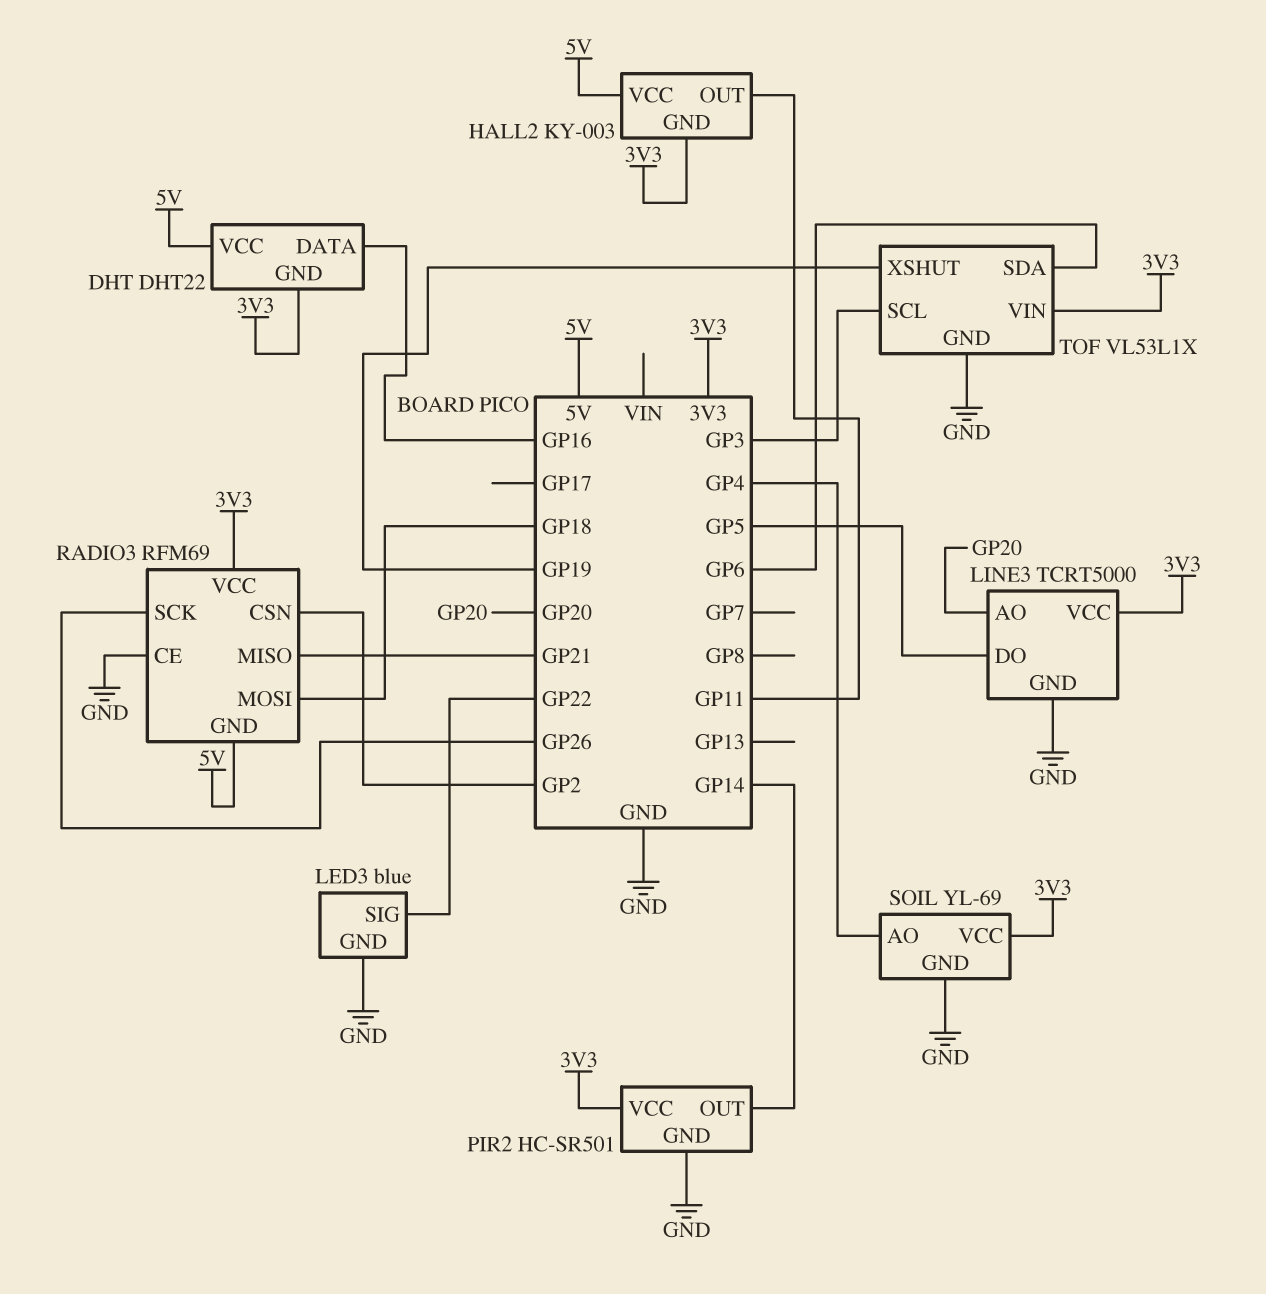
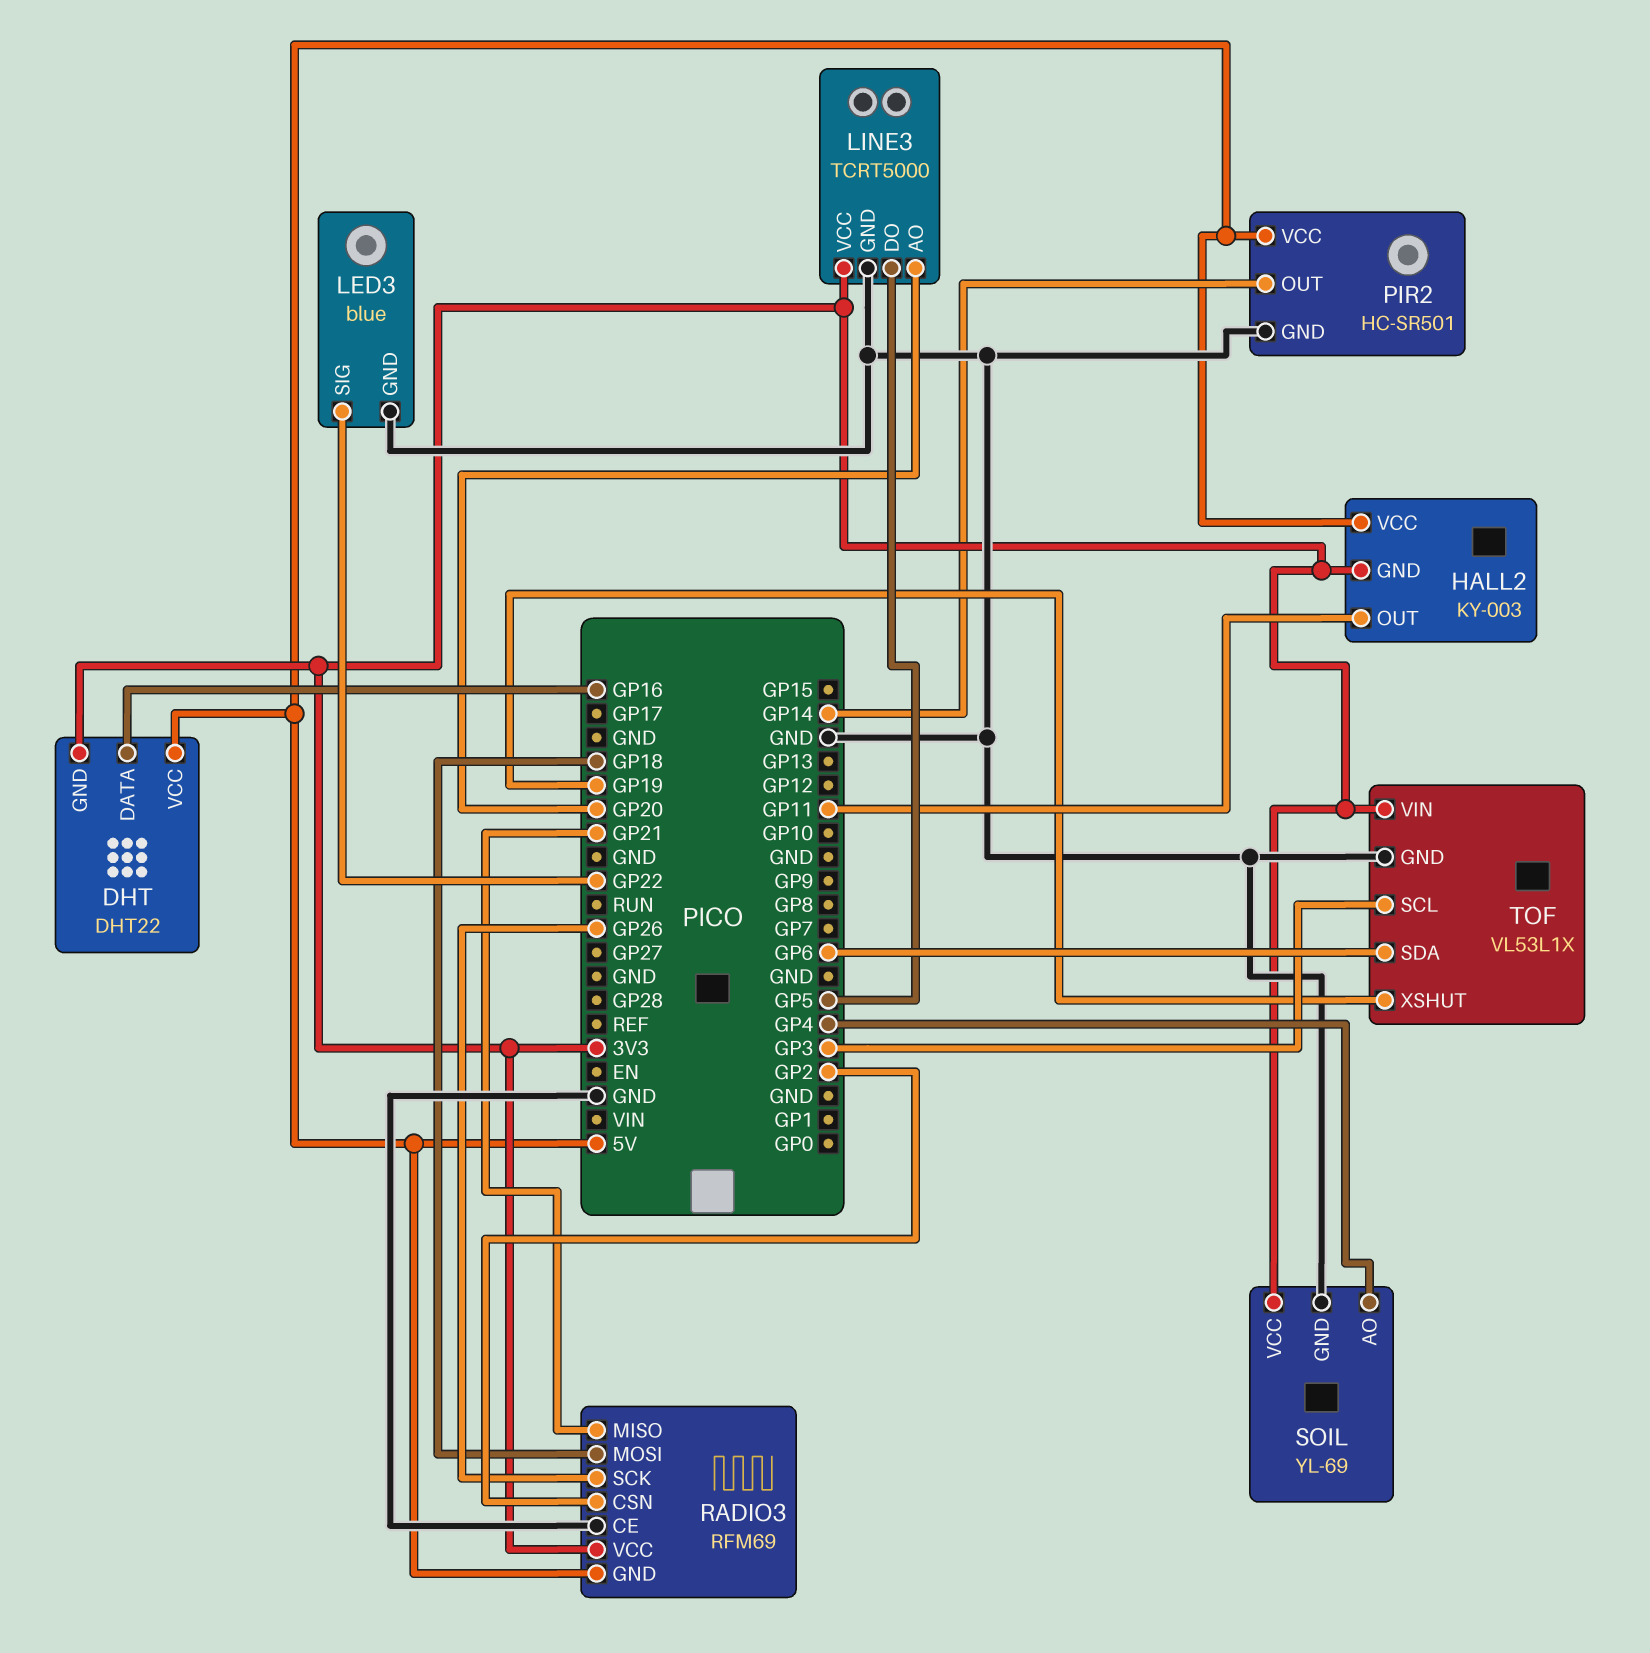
PIR2 pin VCC: 3V3 -> 5V

